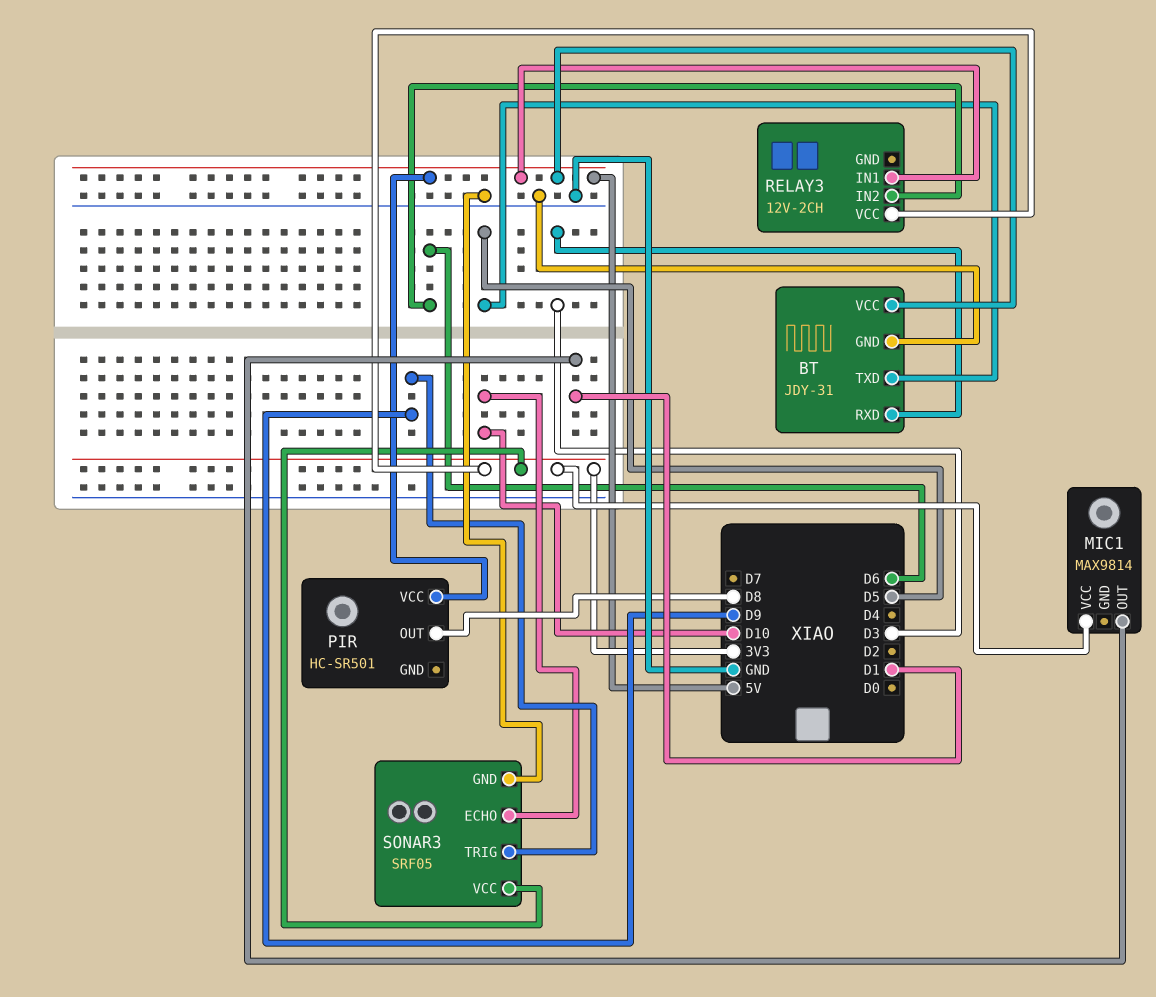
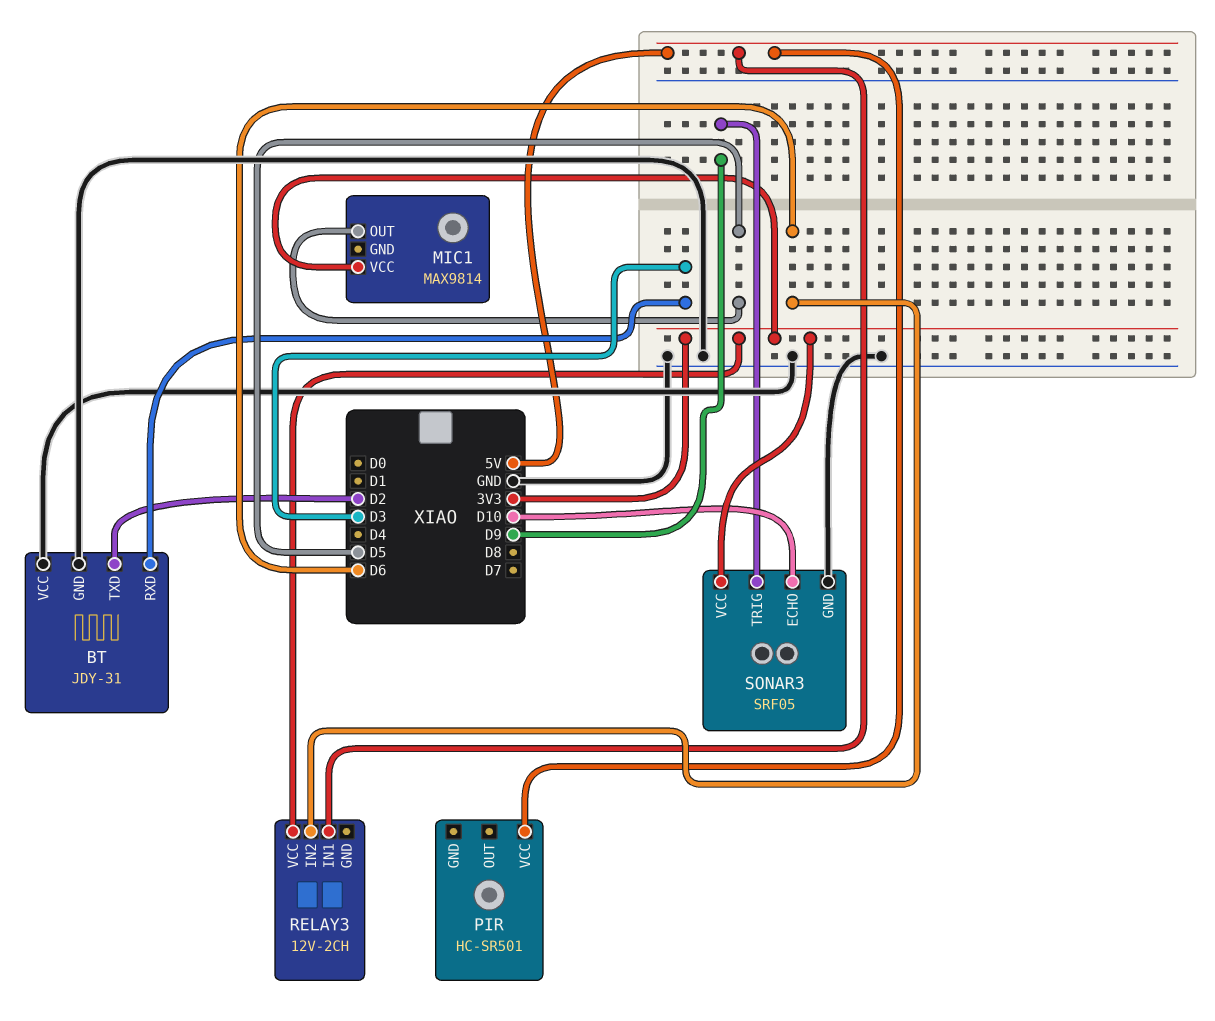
BT pin TXD: D5 -> D2
BT pin VCC: 5V -> GND
MIC1 pin OUT: D1 -> D5
PIR pin OUT: D8 -> none

